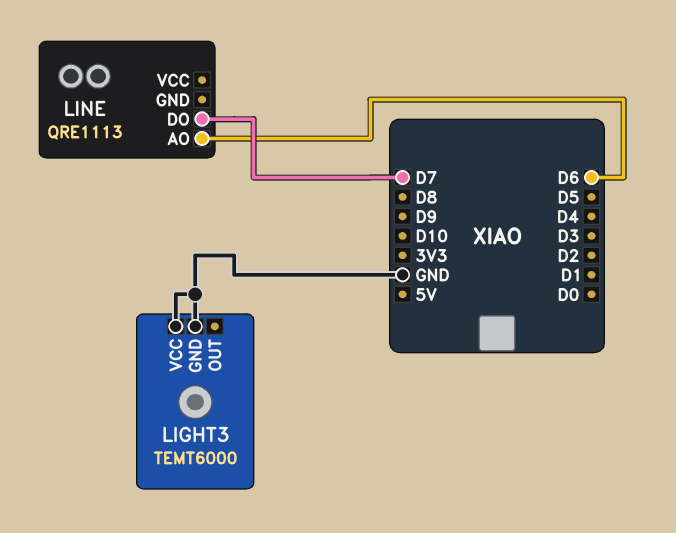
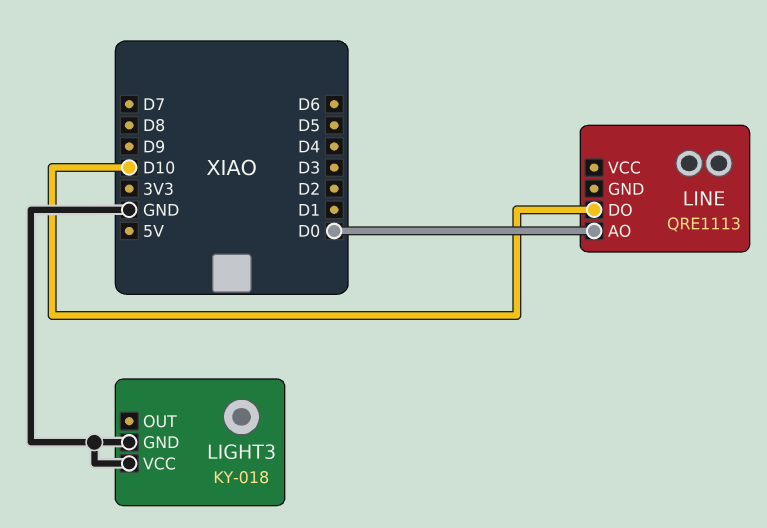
LIGHT3: TEMT6000 -> KY-018
LINE pin AO: D6 -> D0
LINE pin DO: D7 -> D10

